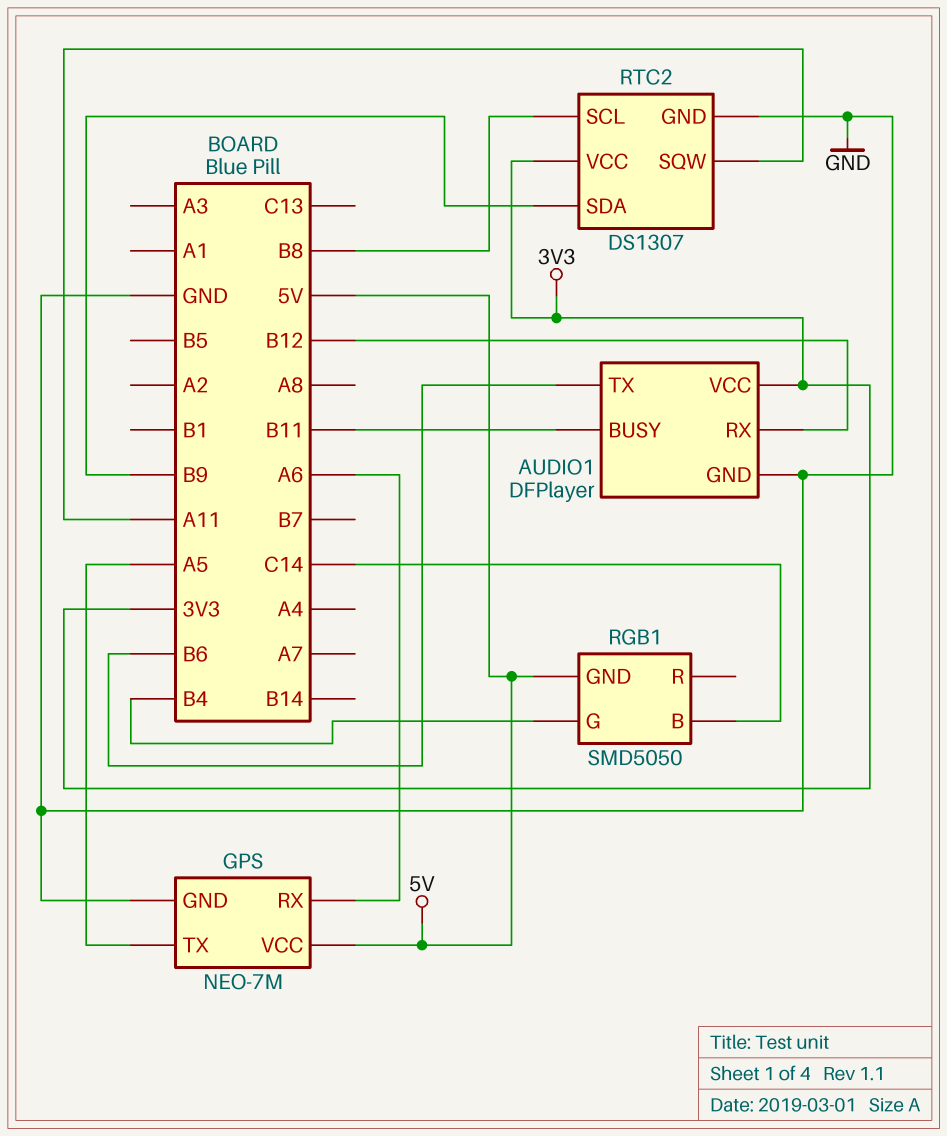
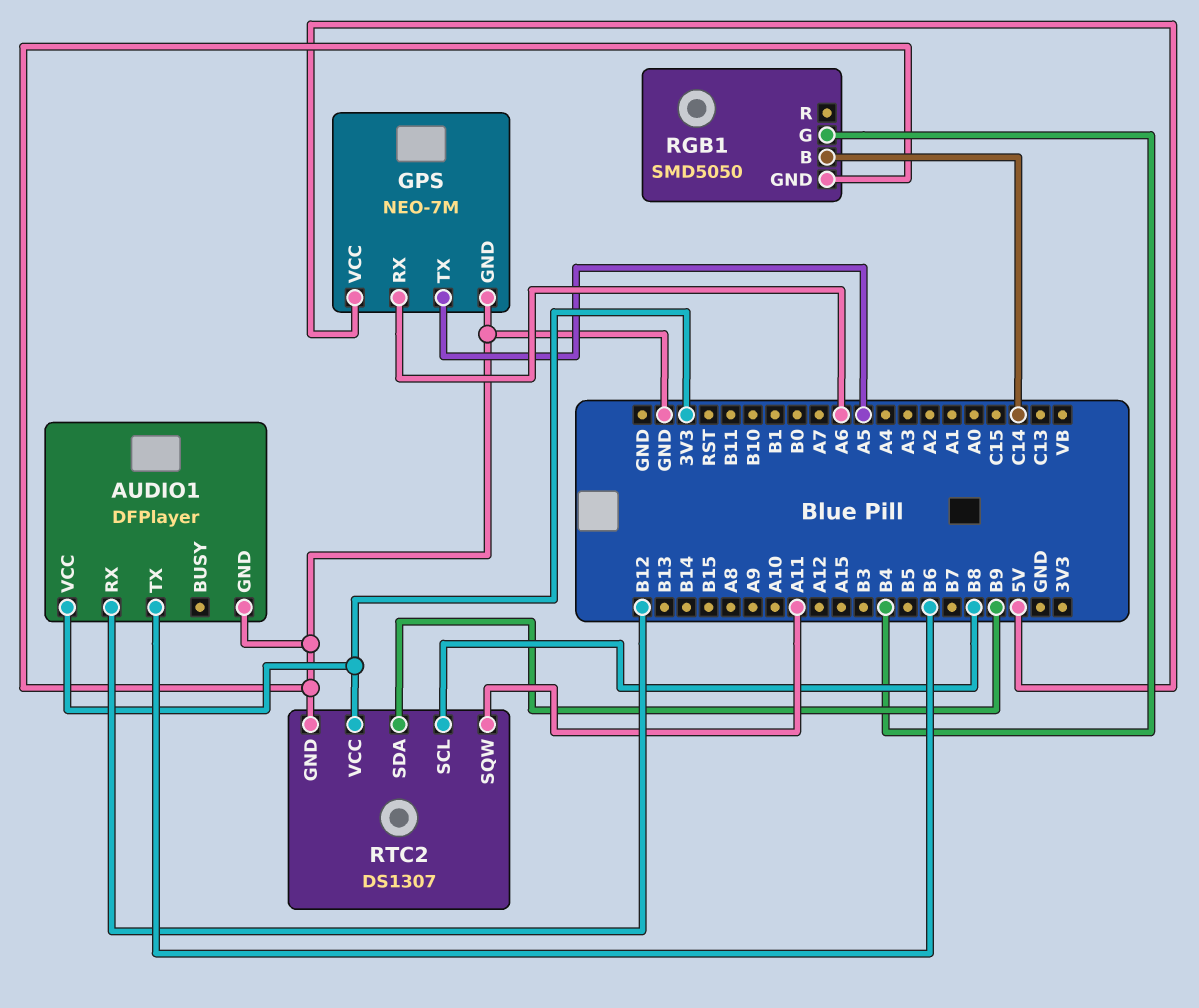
AUDIO1 pin BUSY: B11 -> none
RGB1 pin GND: 5V -> GND

